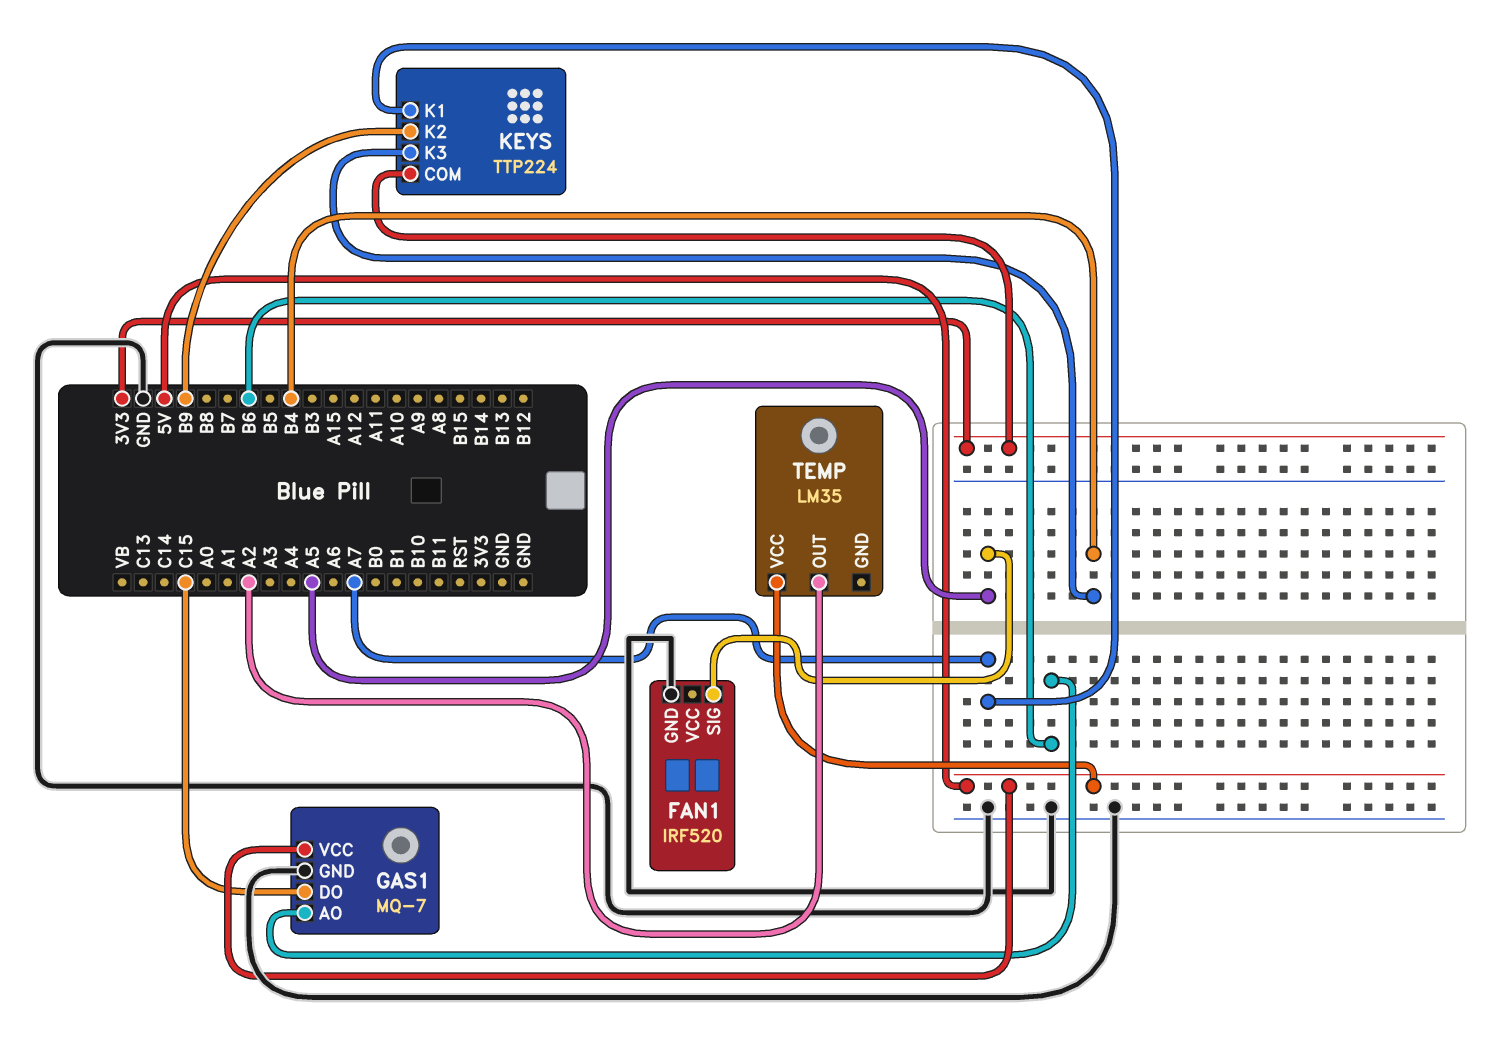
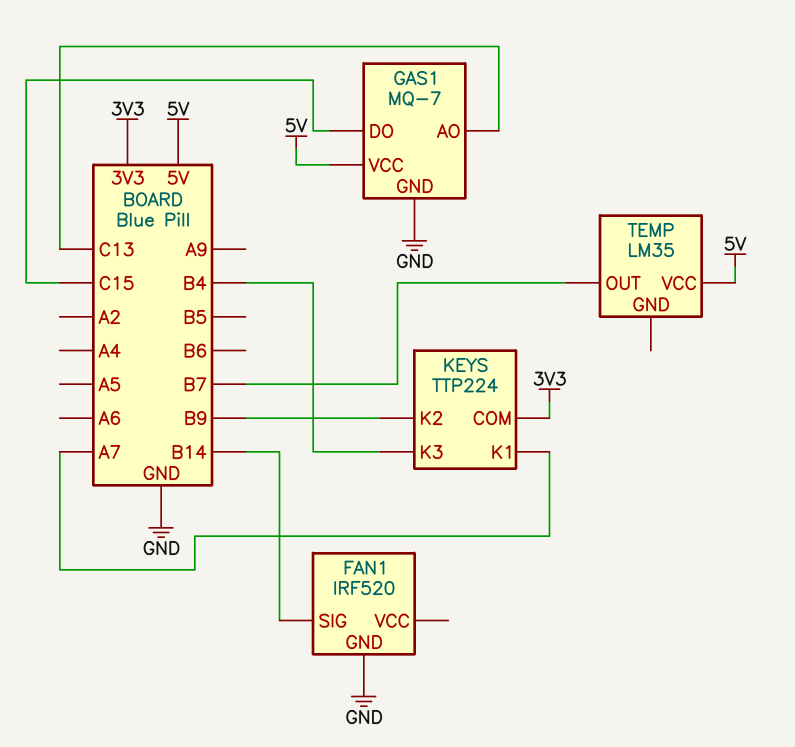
FAN1 pin SIG: A5 -> B14
GAS1 pin AO: B6 -> C13
TEMP pin OUT: A2 -> B7

